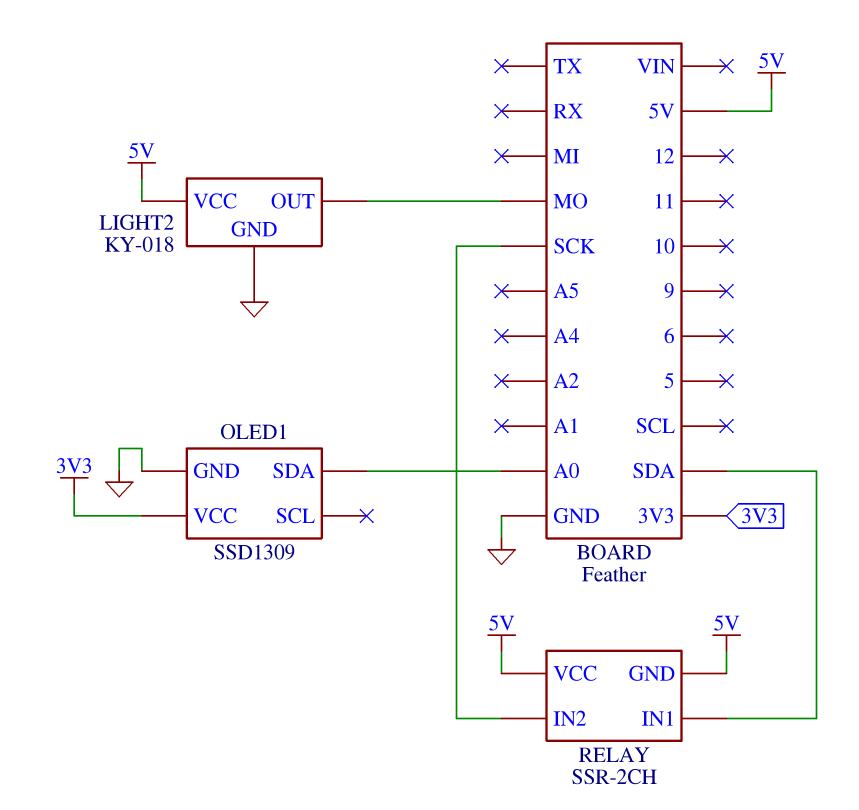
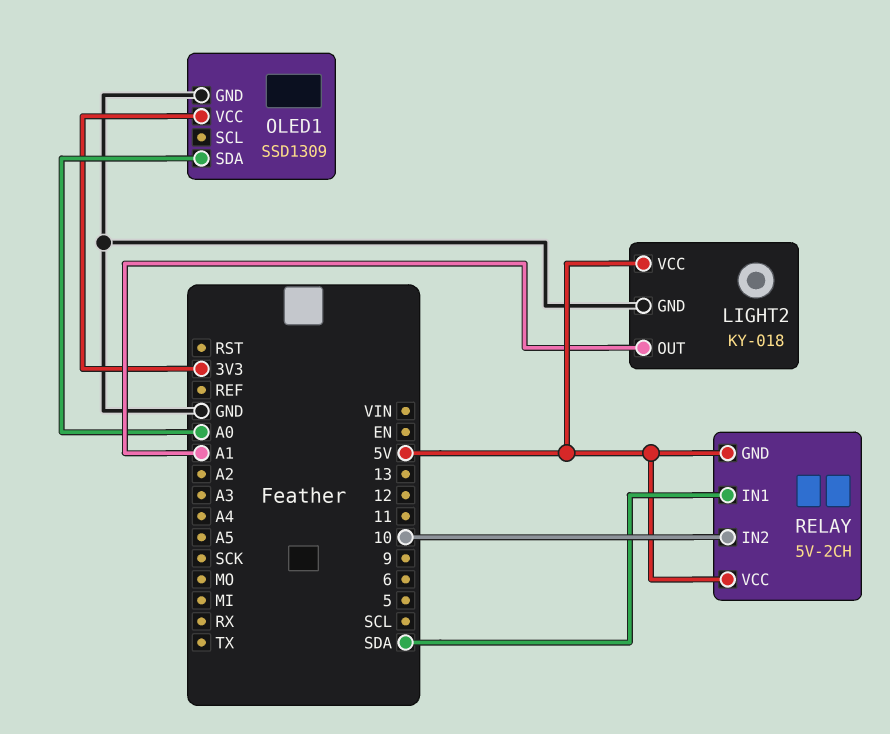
LIGHT2 pin OUT: MO -> A1
RELAY: SSR-2CH -> 5V-2CH
RELAY pin IN2: SCK -> 10

